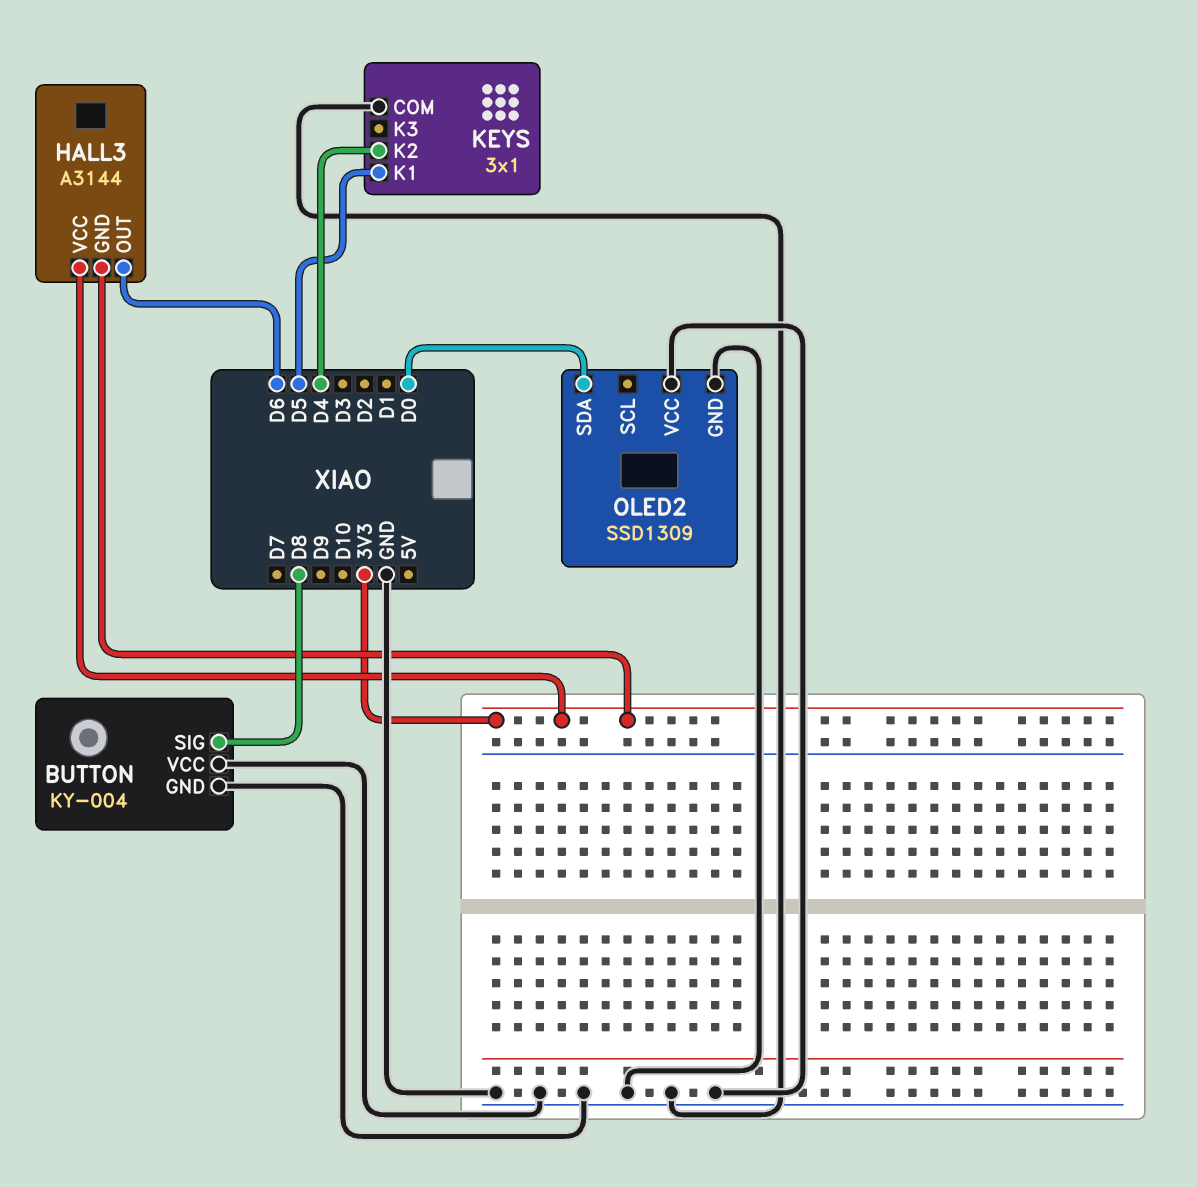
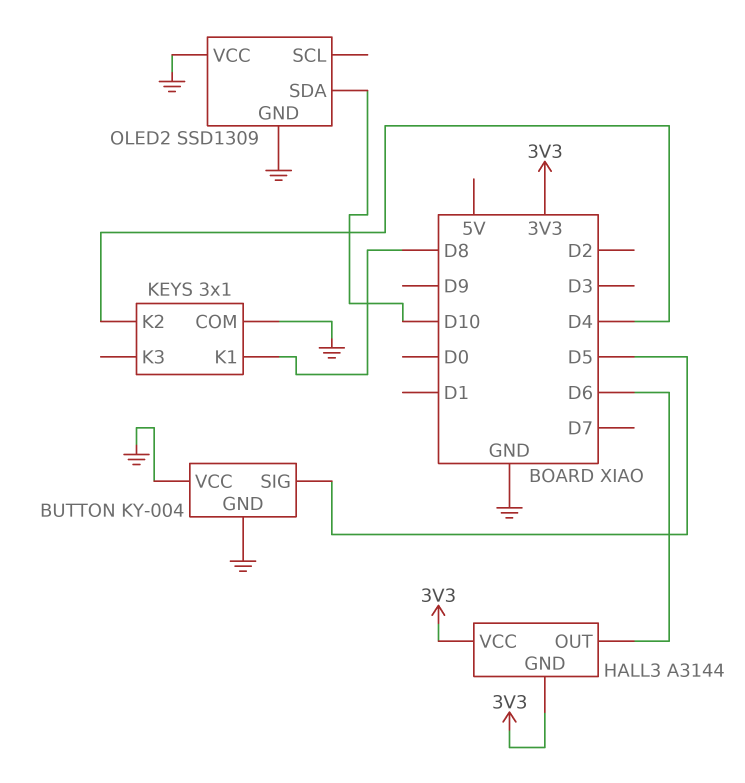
BUTTON pin SIG: D8 -> D5
KEYS pin K1: D5 -> D8
OLED2 pin SDA: D0 -> D10

